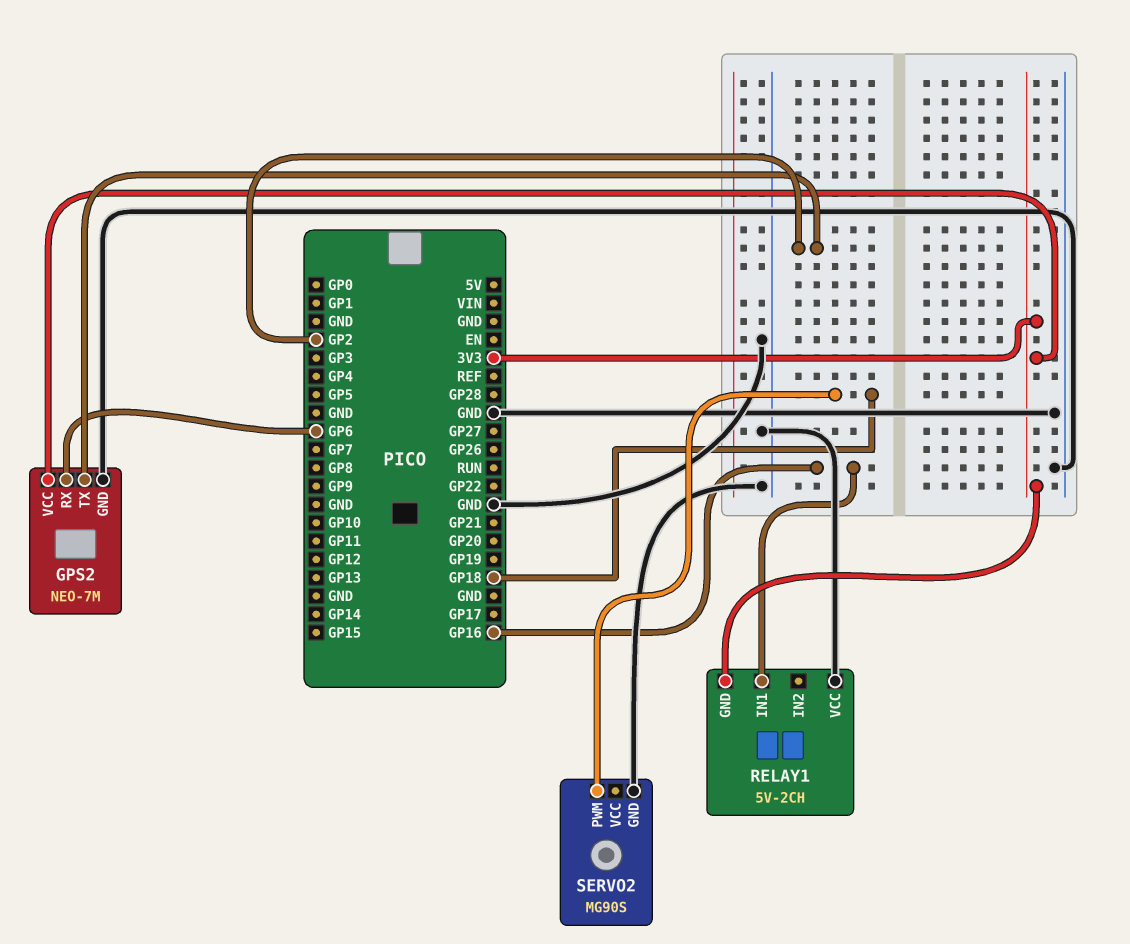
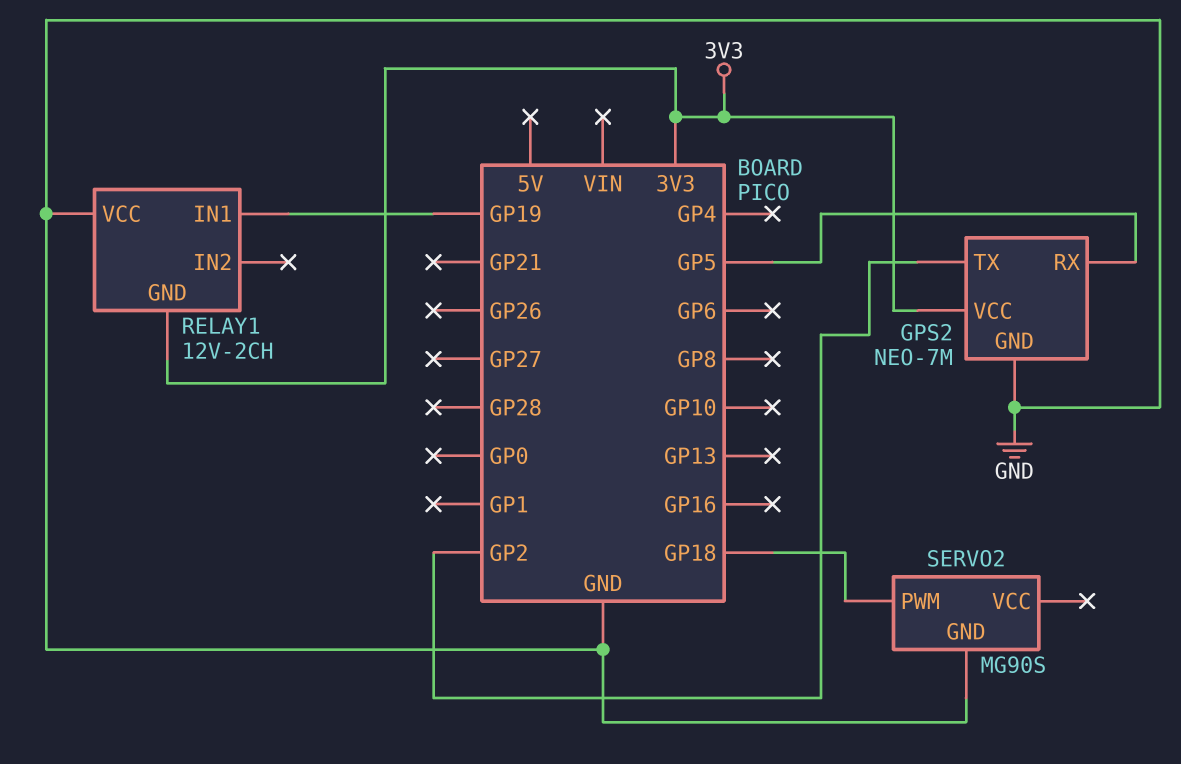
GPS2 pin RX: GP6 -> GP5
RELAY1: 5V-2CH -> 12V-2CH
RELAY1 pin IN1: GP16 -> GP19

